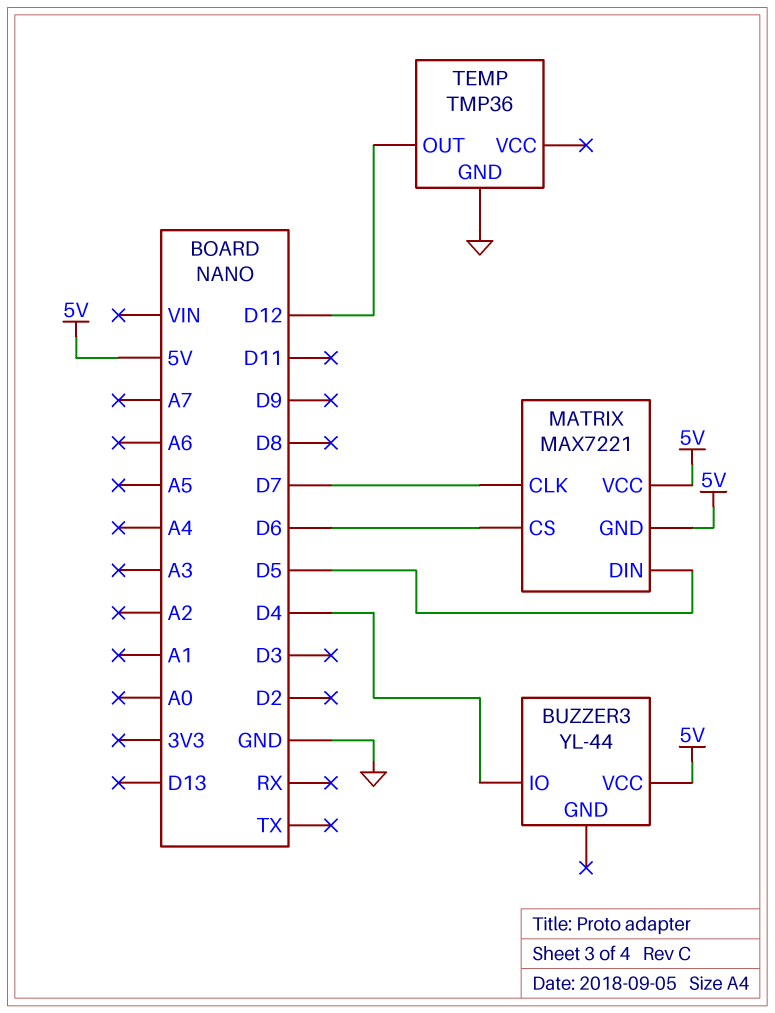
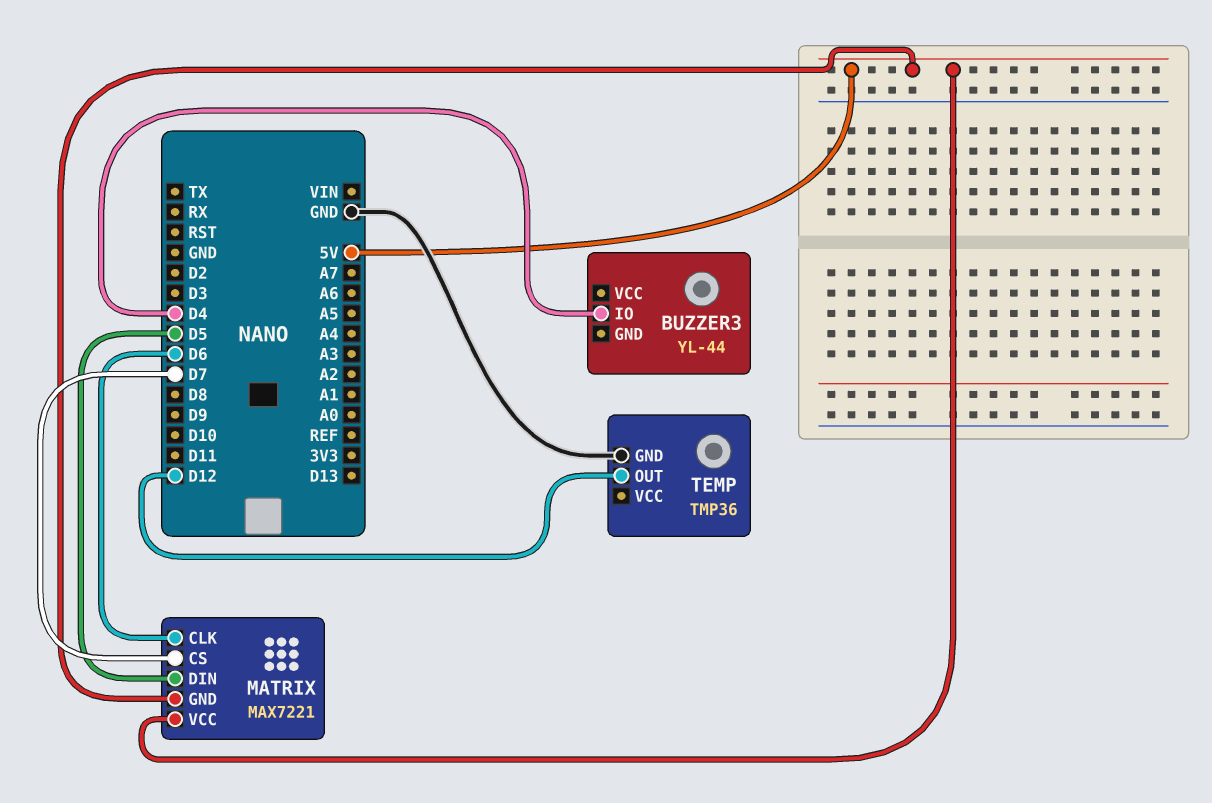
BUZZER3 pin VCC: 5V -> none
MATRIX pin CLK: D7 -> D6
MATRIX pin CS: D6 -> D7

